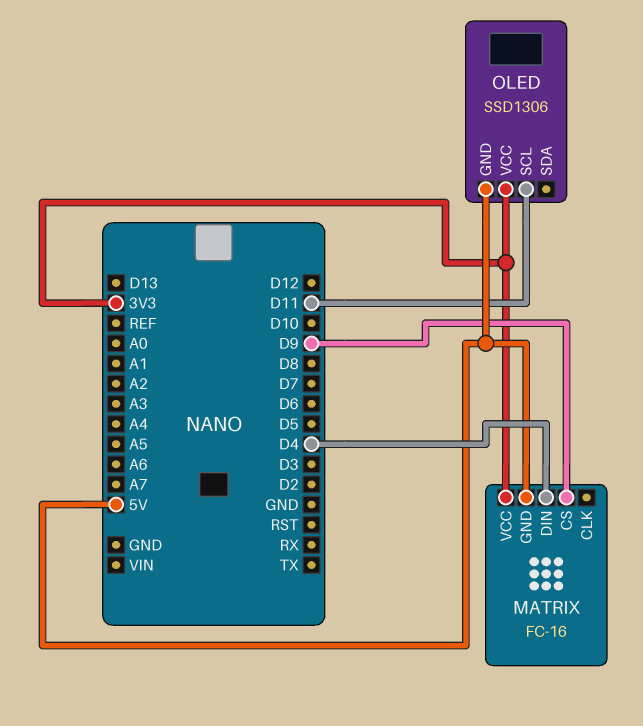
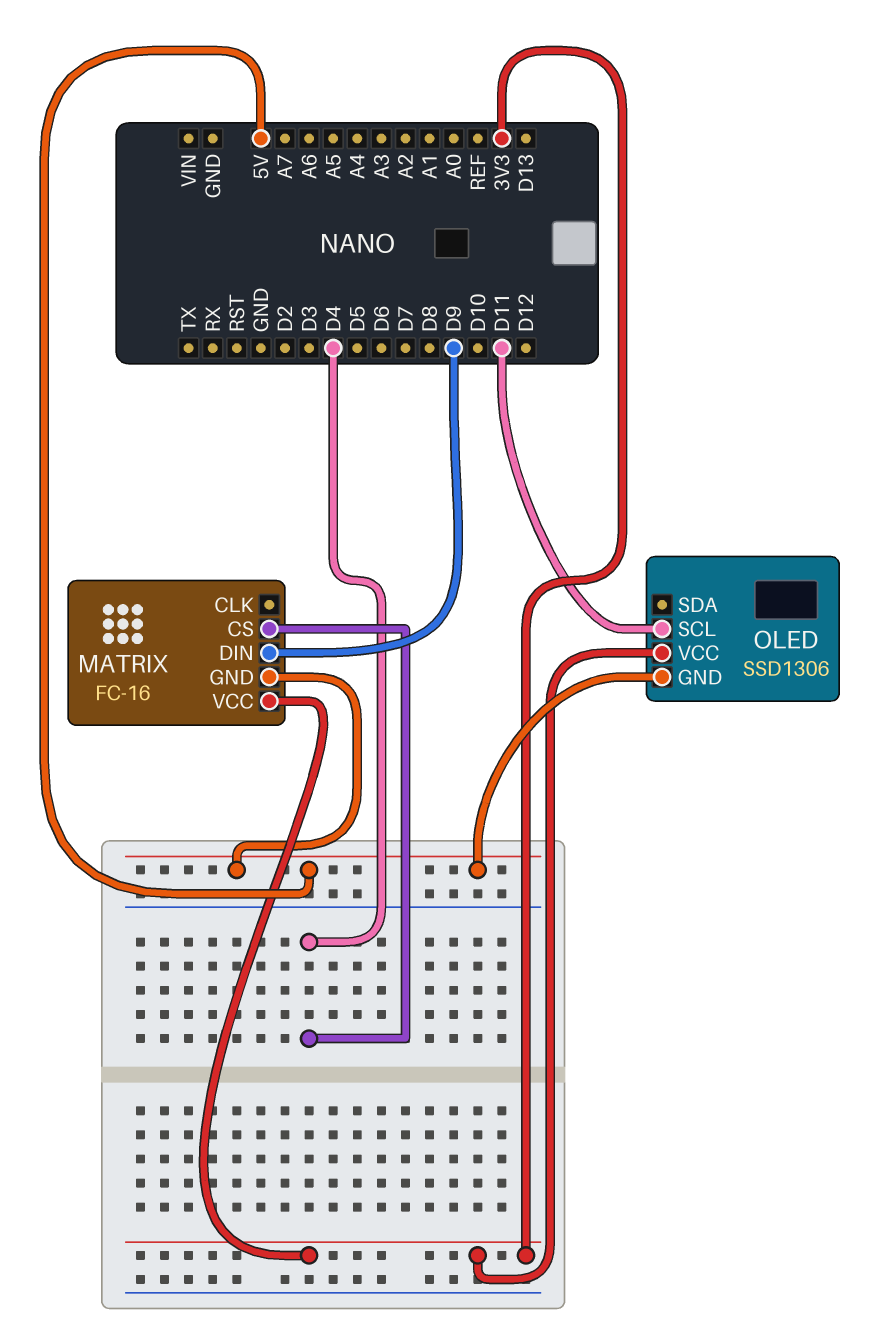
MATRIX pin CS: D9 -> D4
MATRIX pin DIN: D4 -> D9

